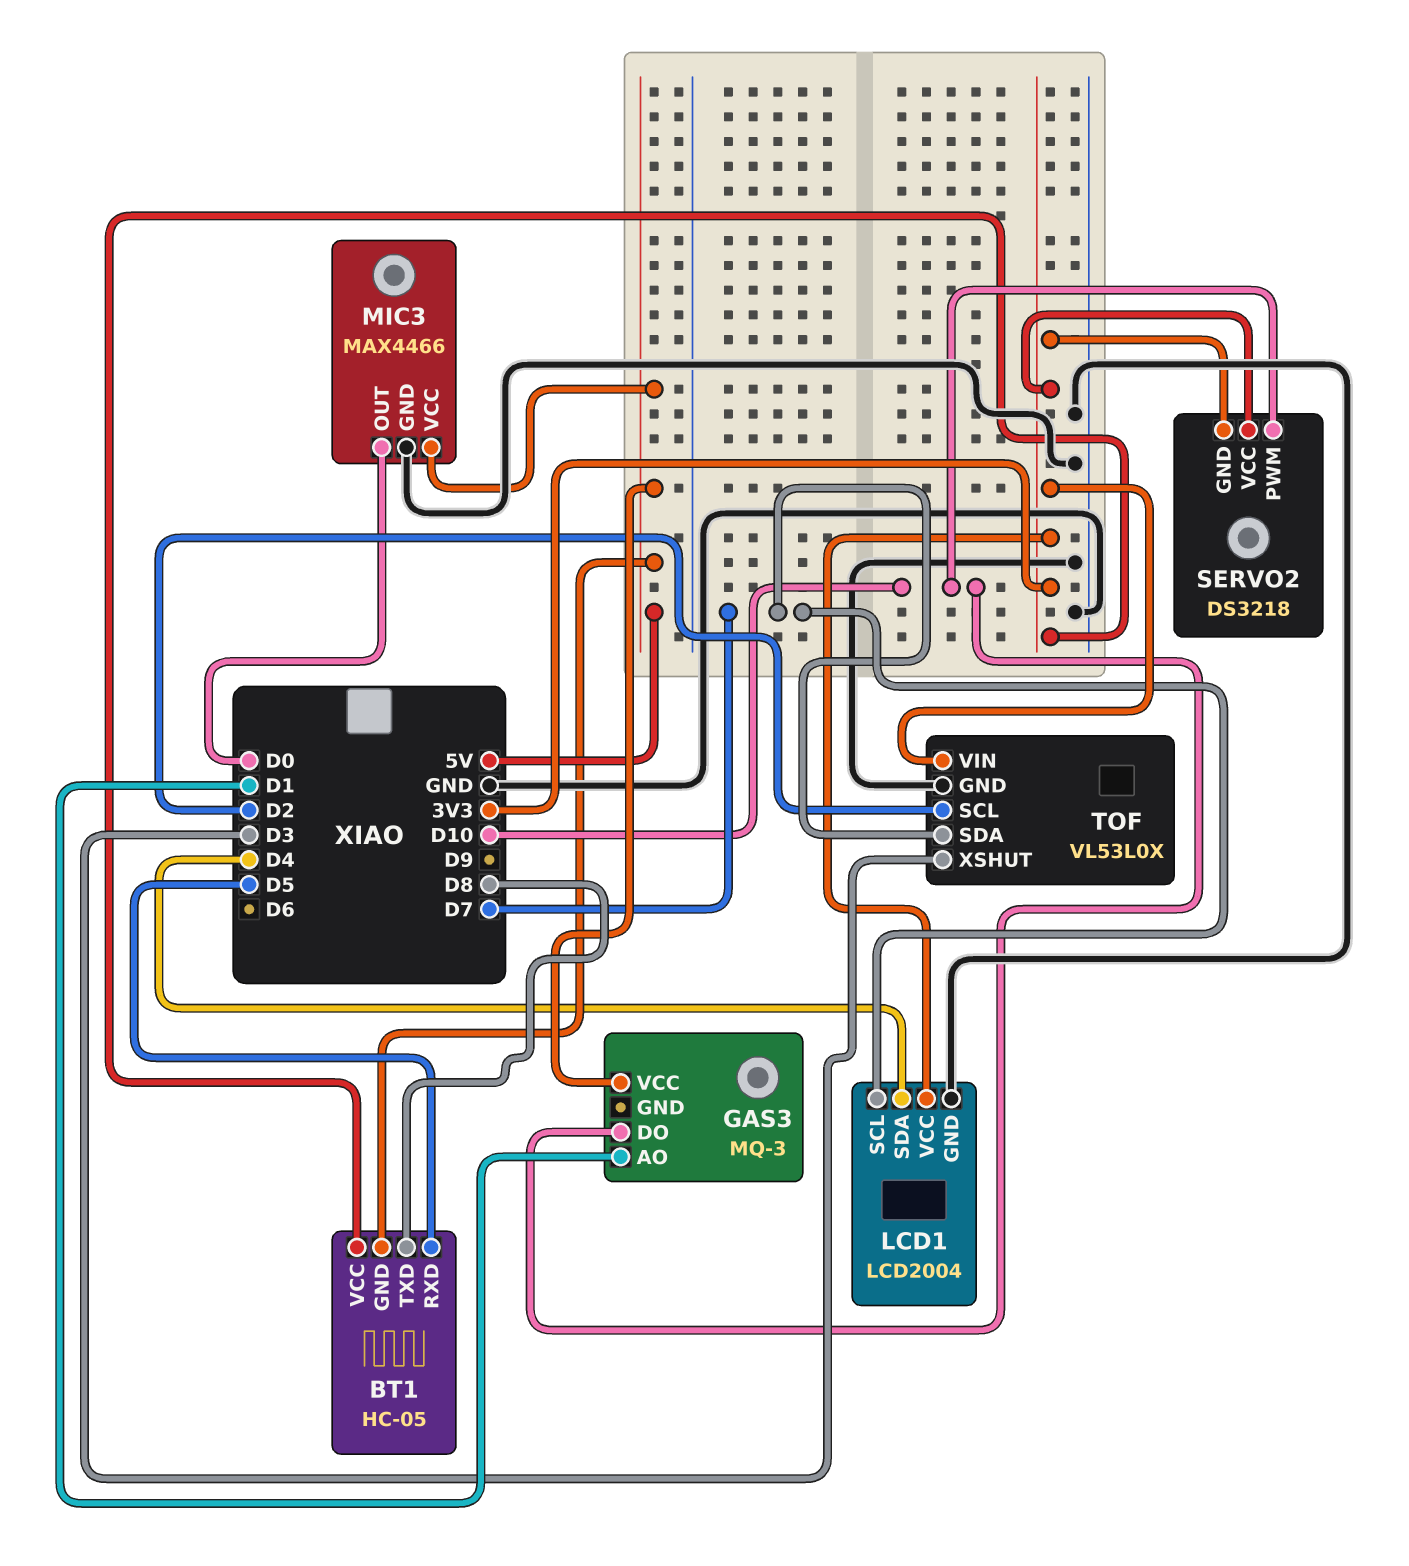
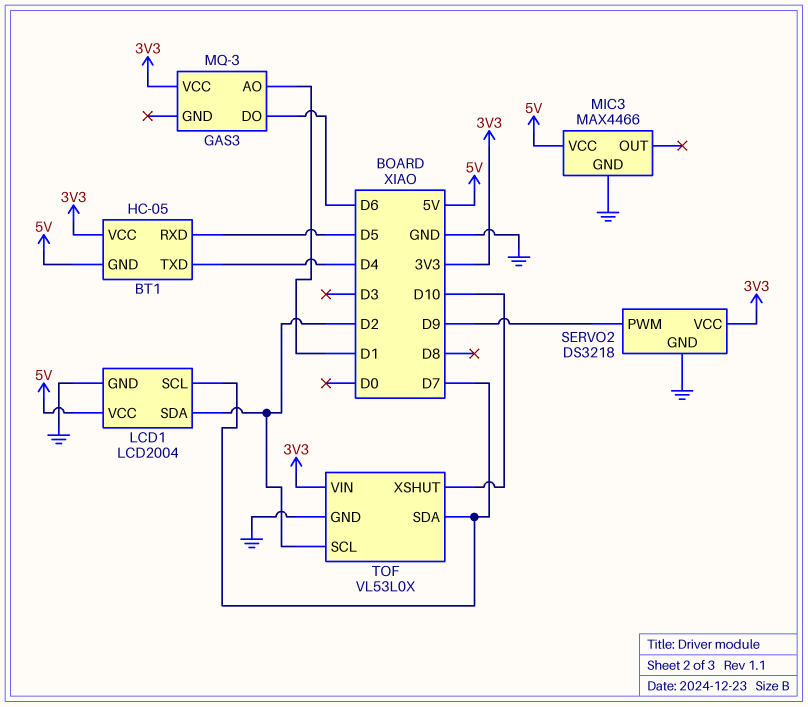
BT1 pin TXD: D8 -> D4
GAS3 pin DO: D10 -> D6
GAS3 pin VCC: 5V -> 3V3
LCD1 pin SDA: D4 -> D2
LCD1 pin VCC: 3V3 -> 5V
MIC3 pin OUT: D0 -> none
SERVO2 pin GND: 3V3 -> GND
SERVO2 pin PWM: D10 -> D9
TOF pin XSHUT: D3 -> D10

